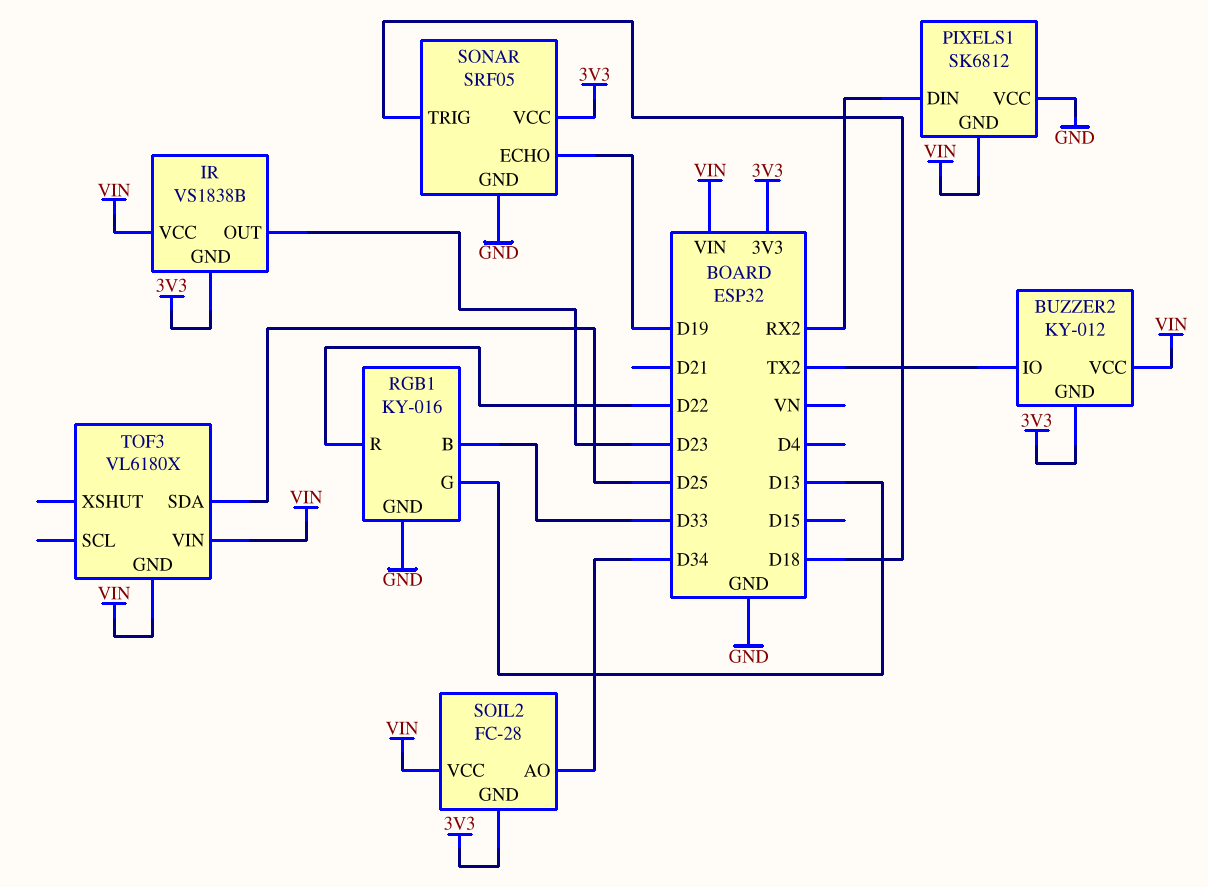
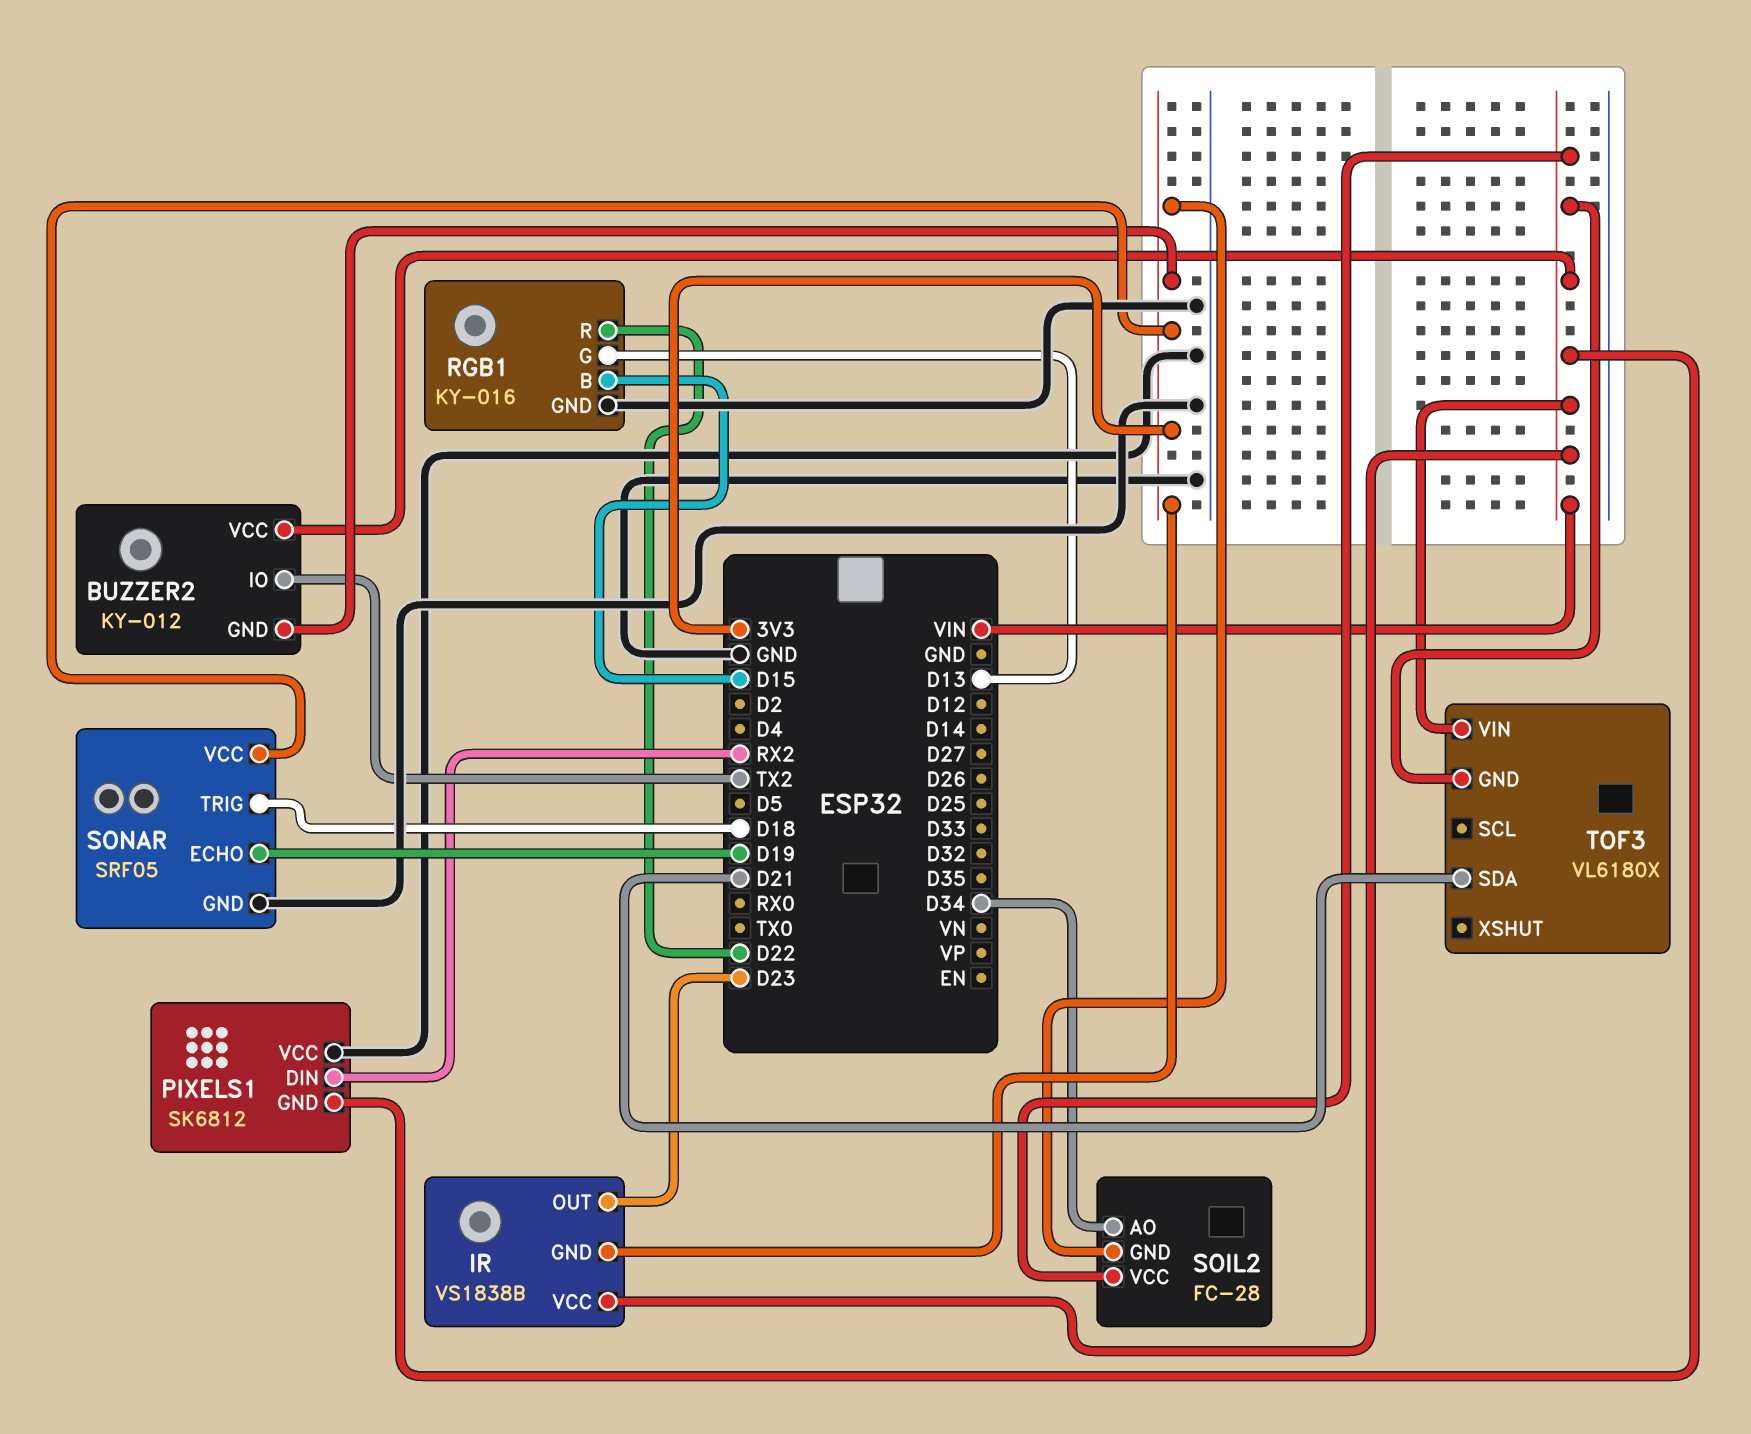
RGB1 pin B: D33 -> D15
TOF3 pin SDA: D25 -> D21

